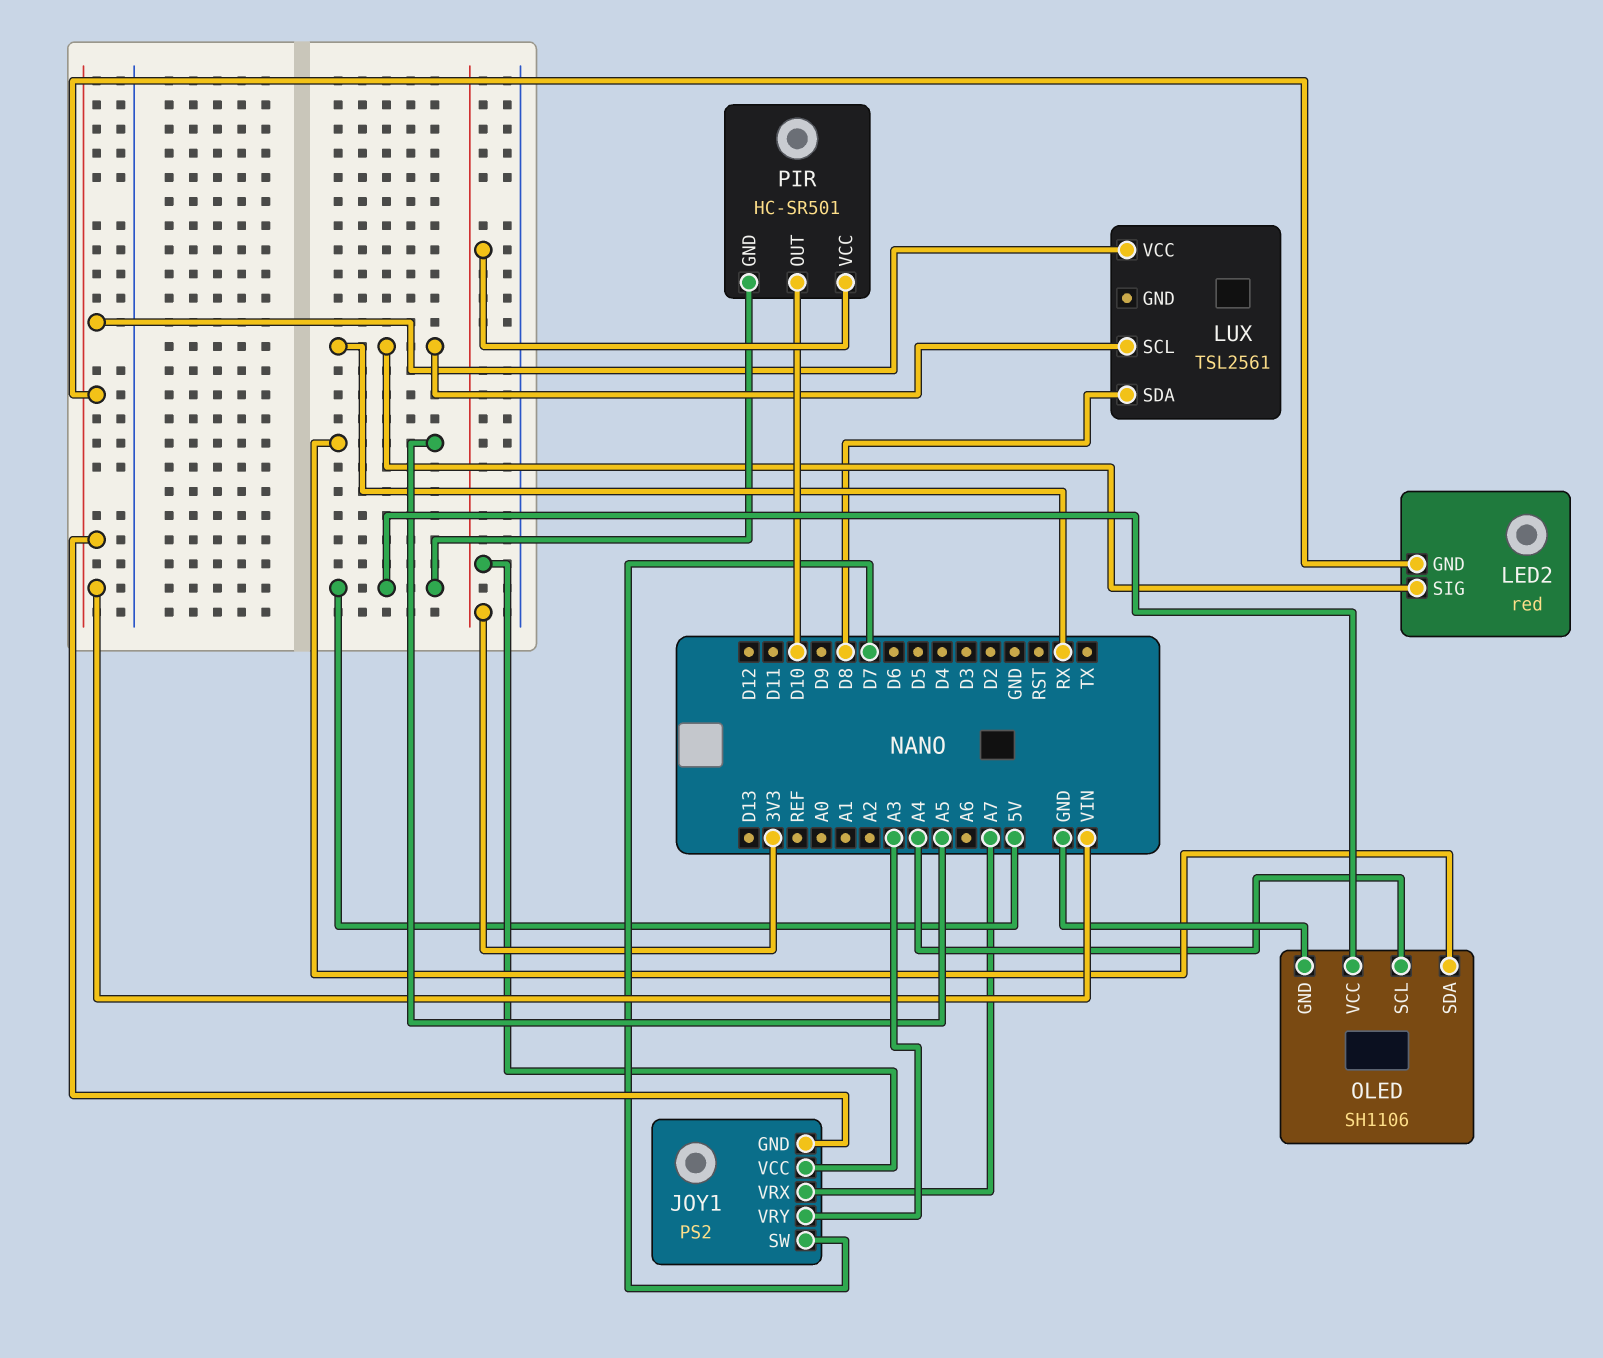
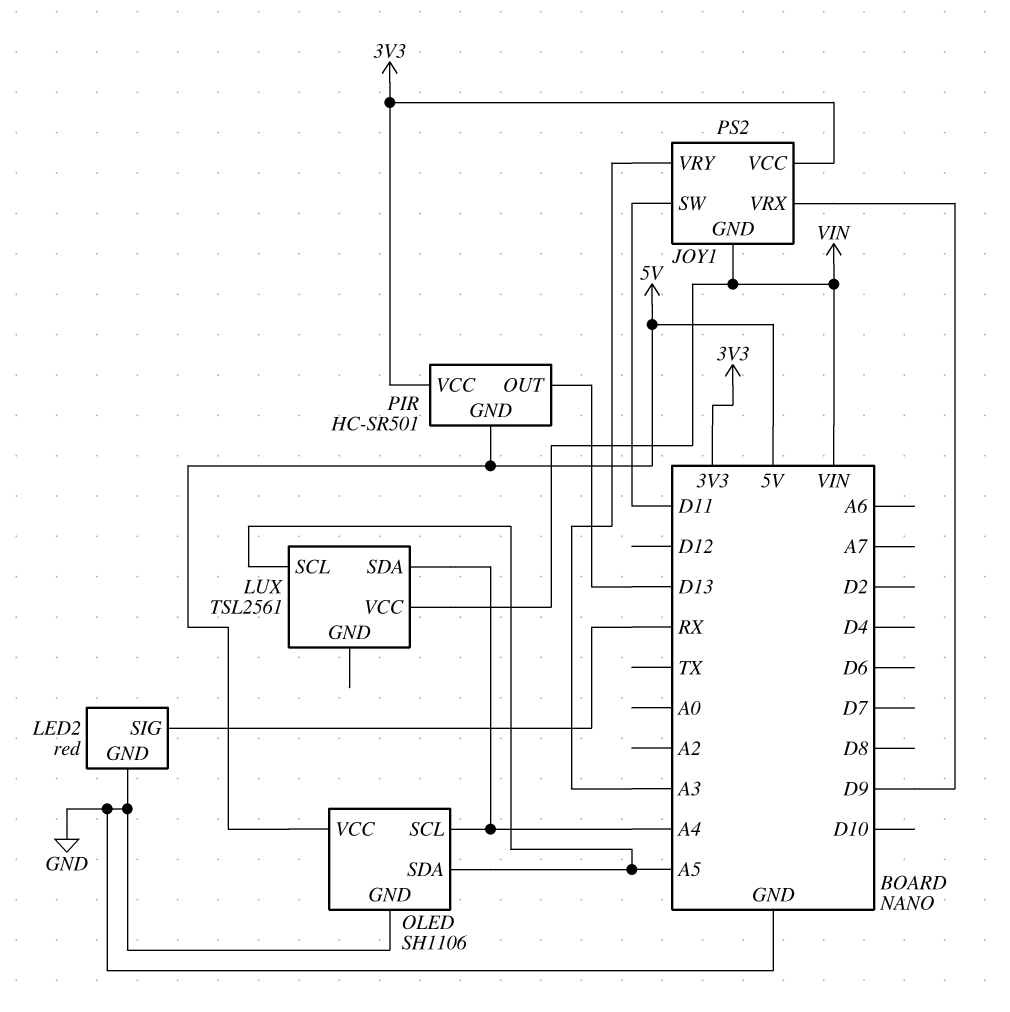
JOY1 pin SW: D7 -> D11
JOY1 pin VRX: A7 -> D9
LED2 pin GND: VIN -> GND
LUX pin SCL: RX -> A5
LUX pin SDA: D8 -> A4
PIR pin OUT: D10 -> D13

